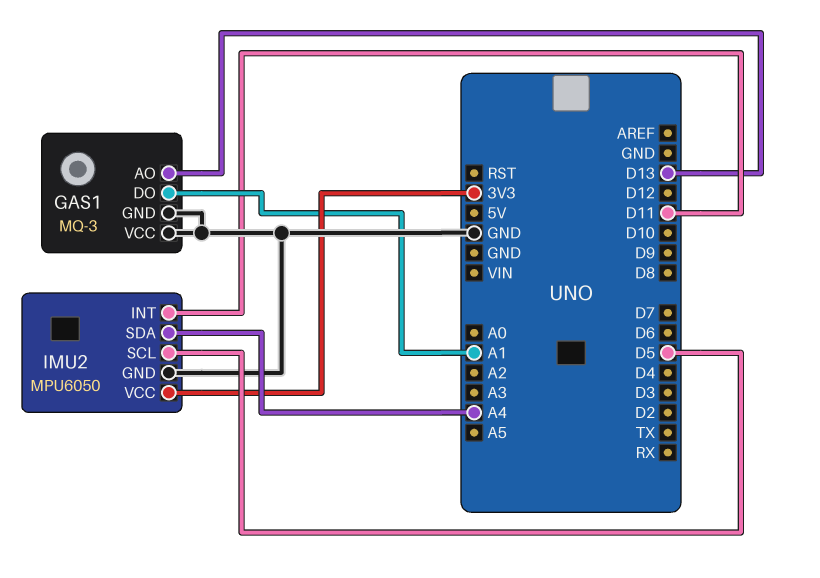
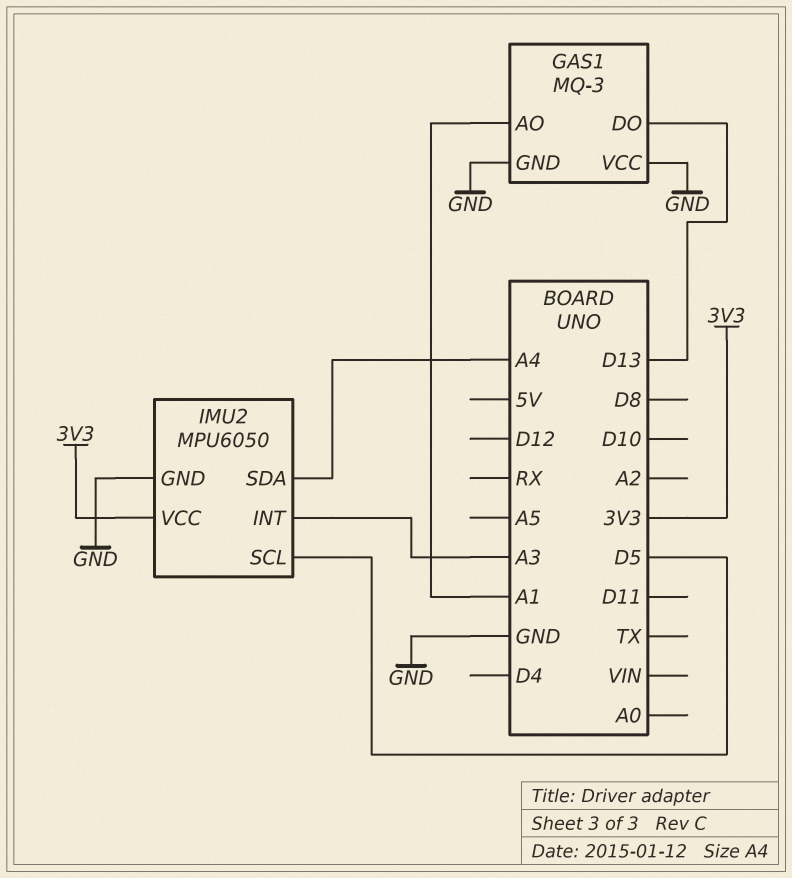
GAS1 pin AO: D13 -> A1
GAS1 pin DO: A1 -> D13
IMU2 pin INT: D11 -> A3

